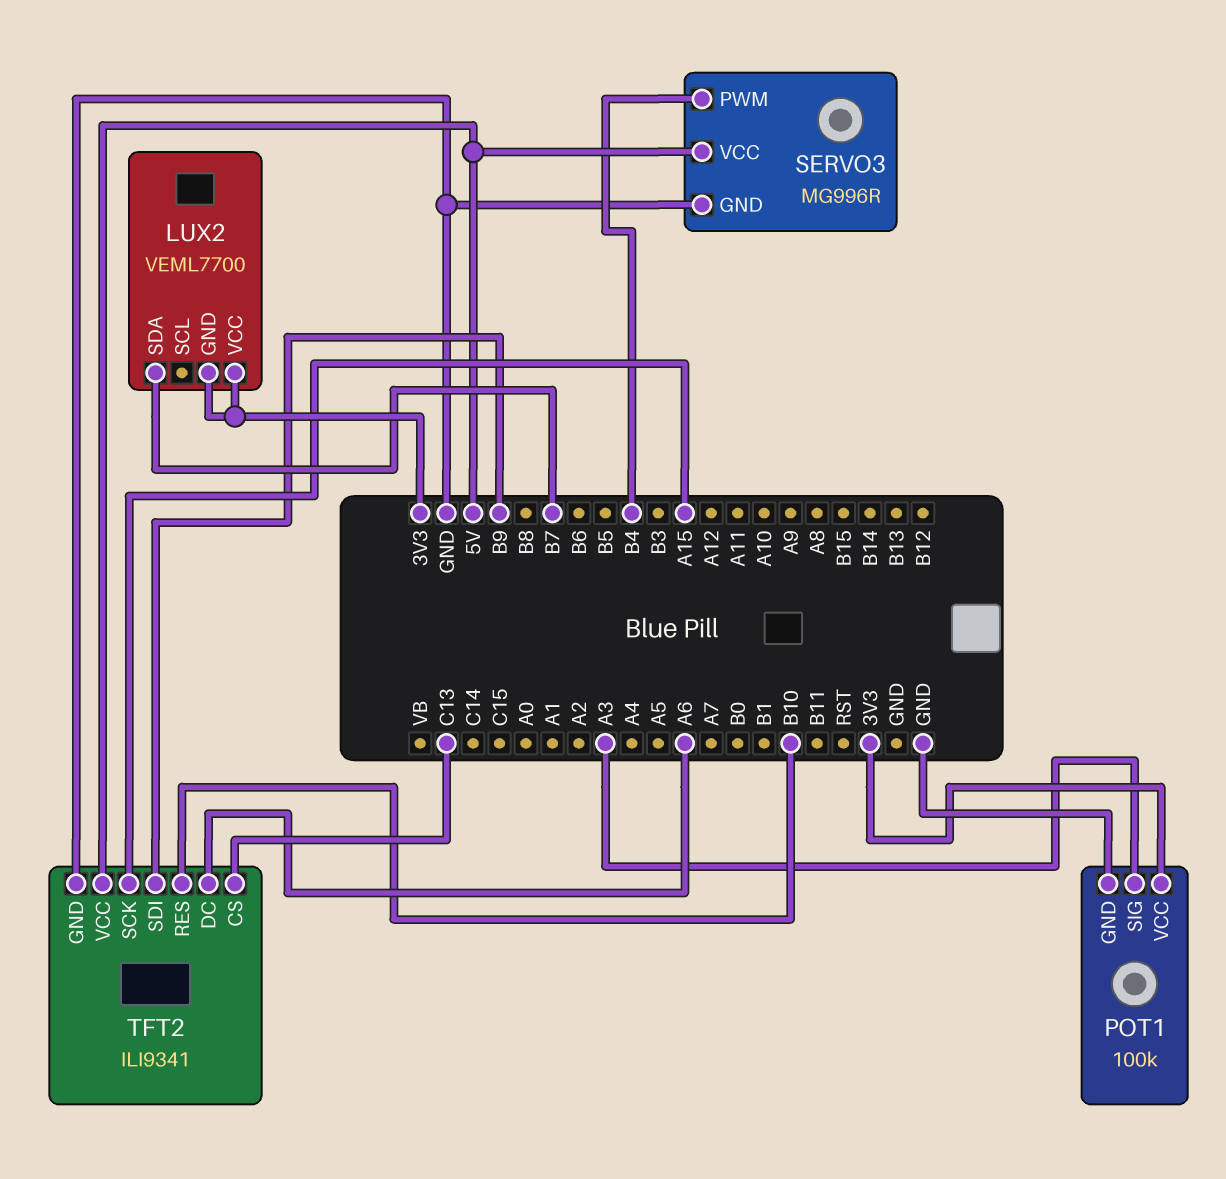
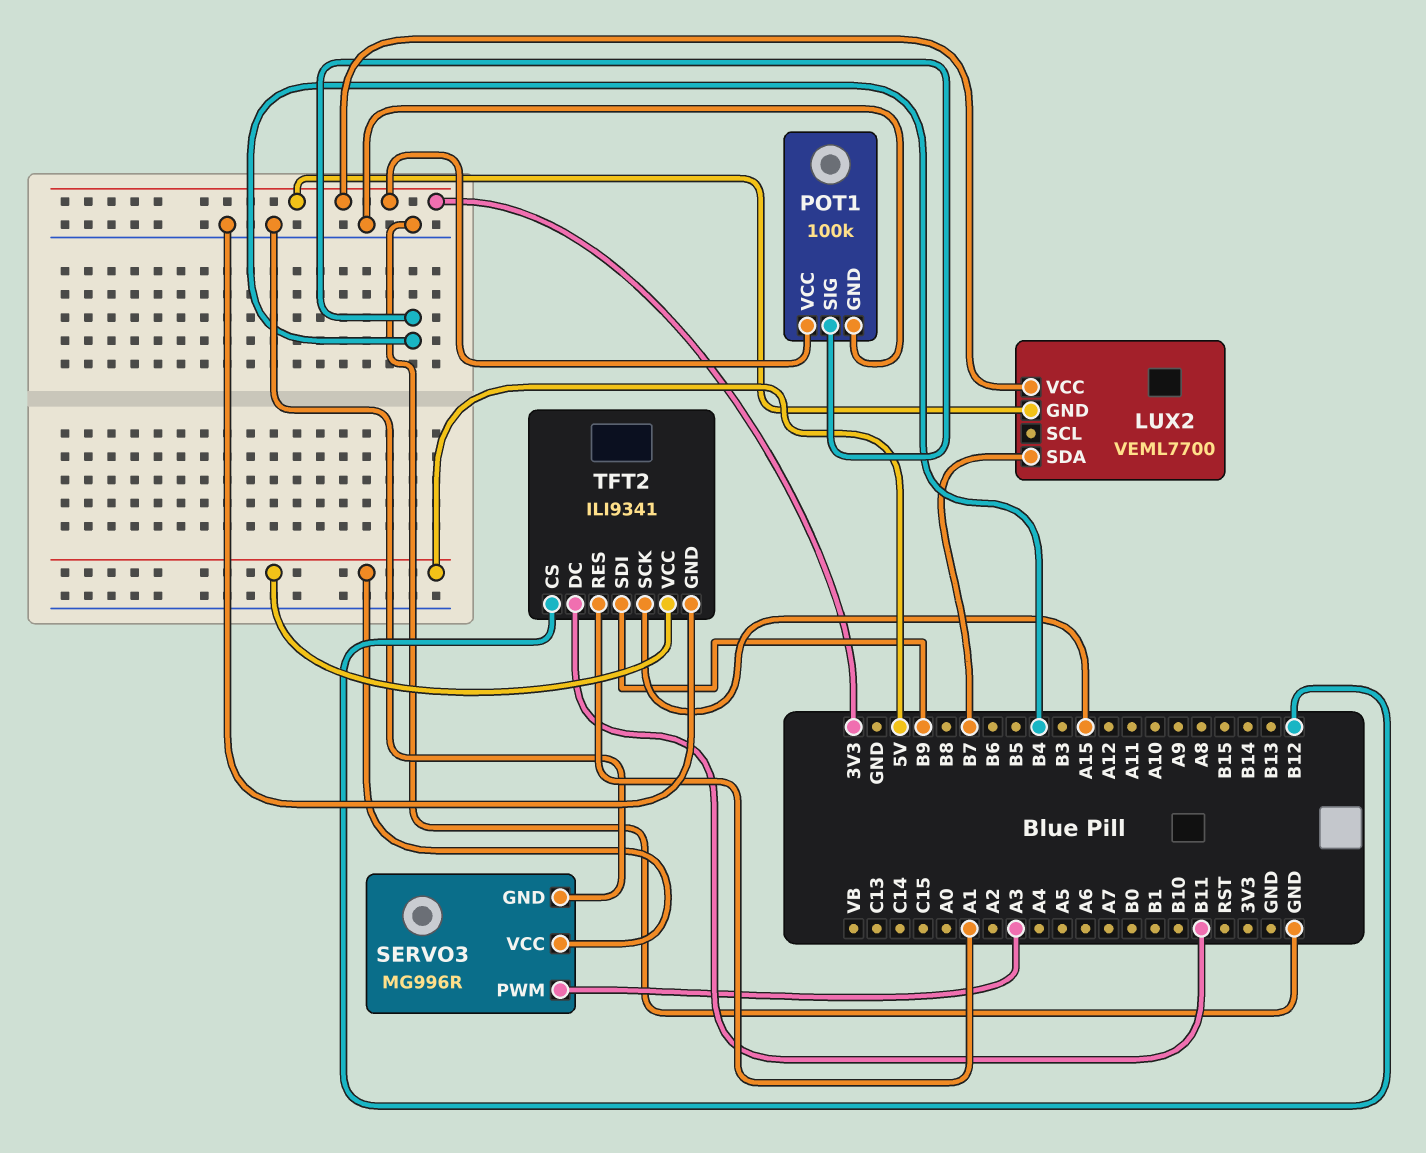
POT1 pin SIG: A3 -> B4
SERVO3 pin PWM: B4 -> A3
TFT2 pin CS: C13 -> B12
TFT2 pin DC: A6 -> B11
TFT2 pin RES: B10 -> A1

